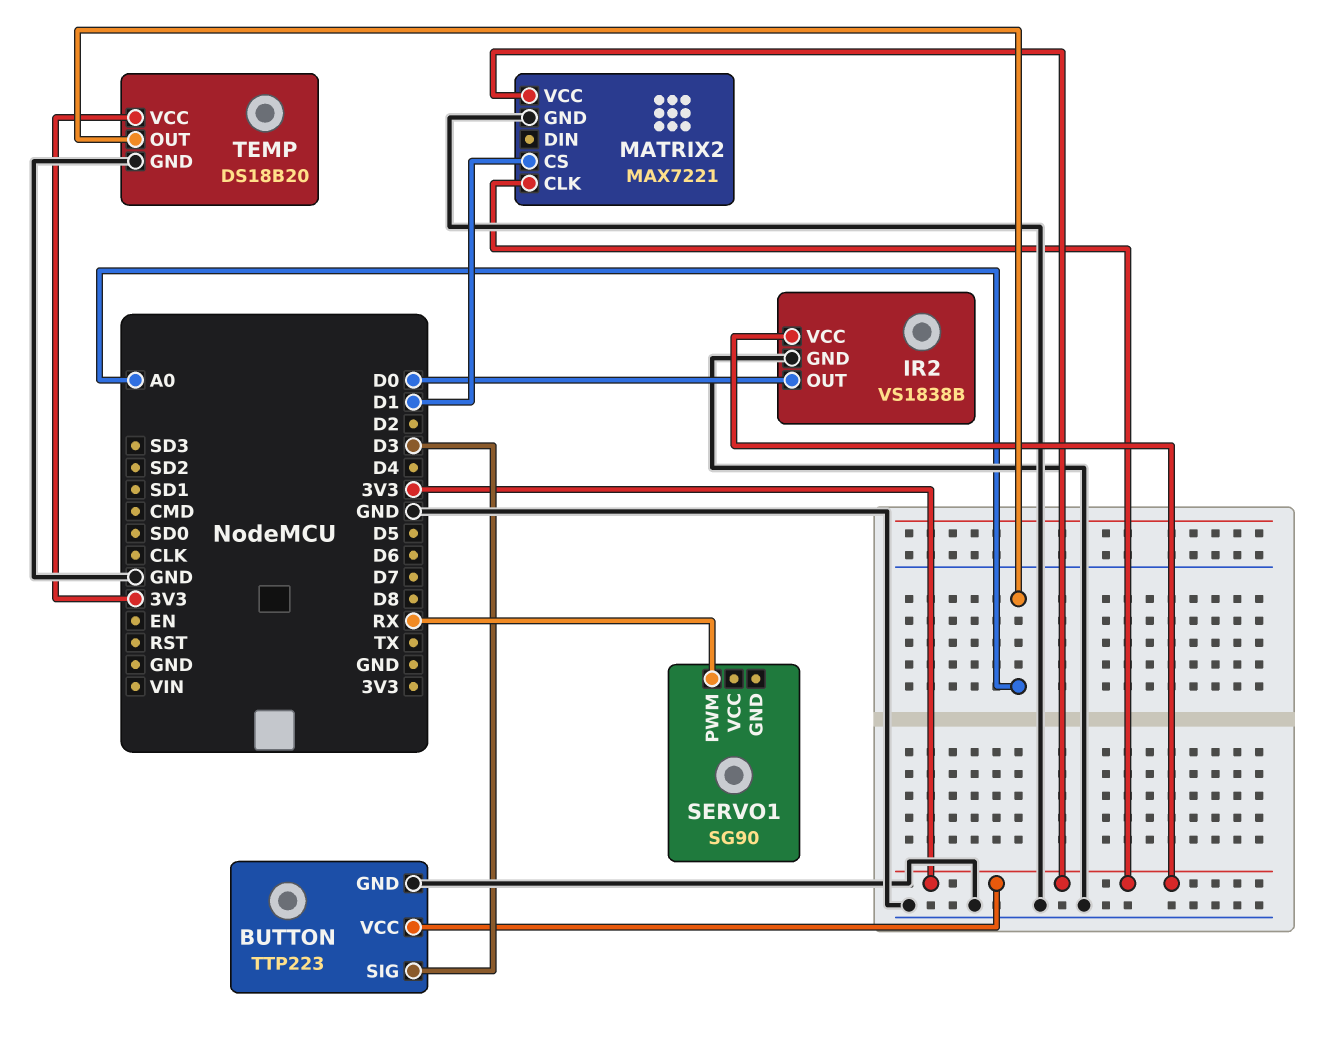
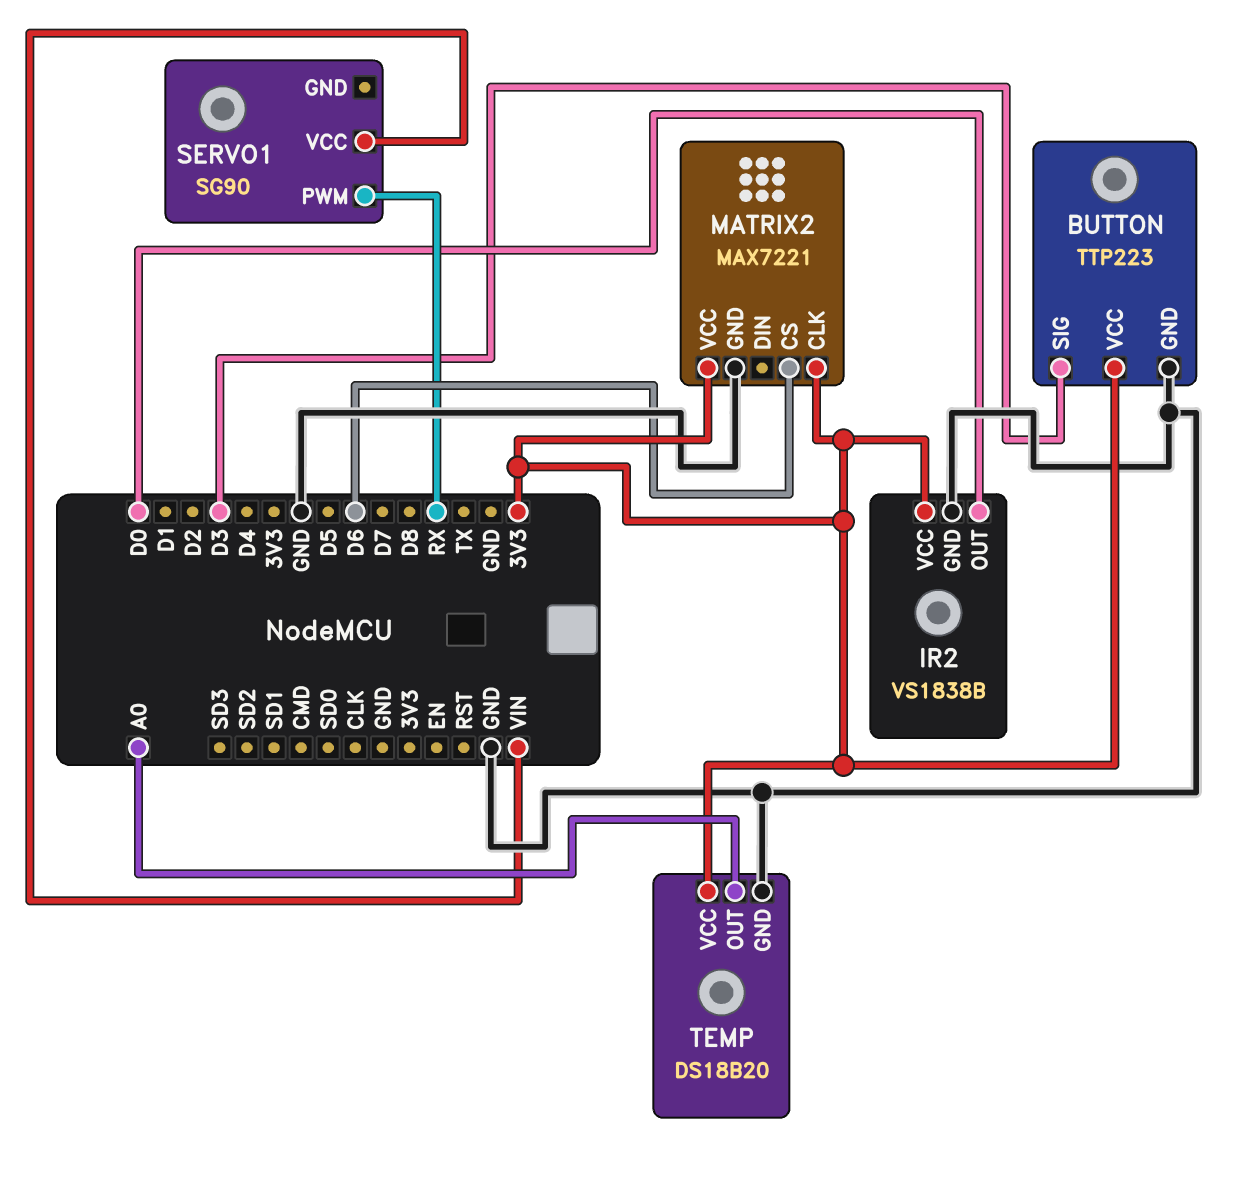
MATRIX2 pin CS: D1 -> D6
SERVO1 pin VCC: none -> VIN

